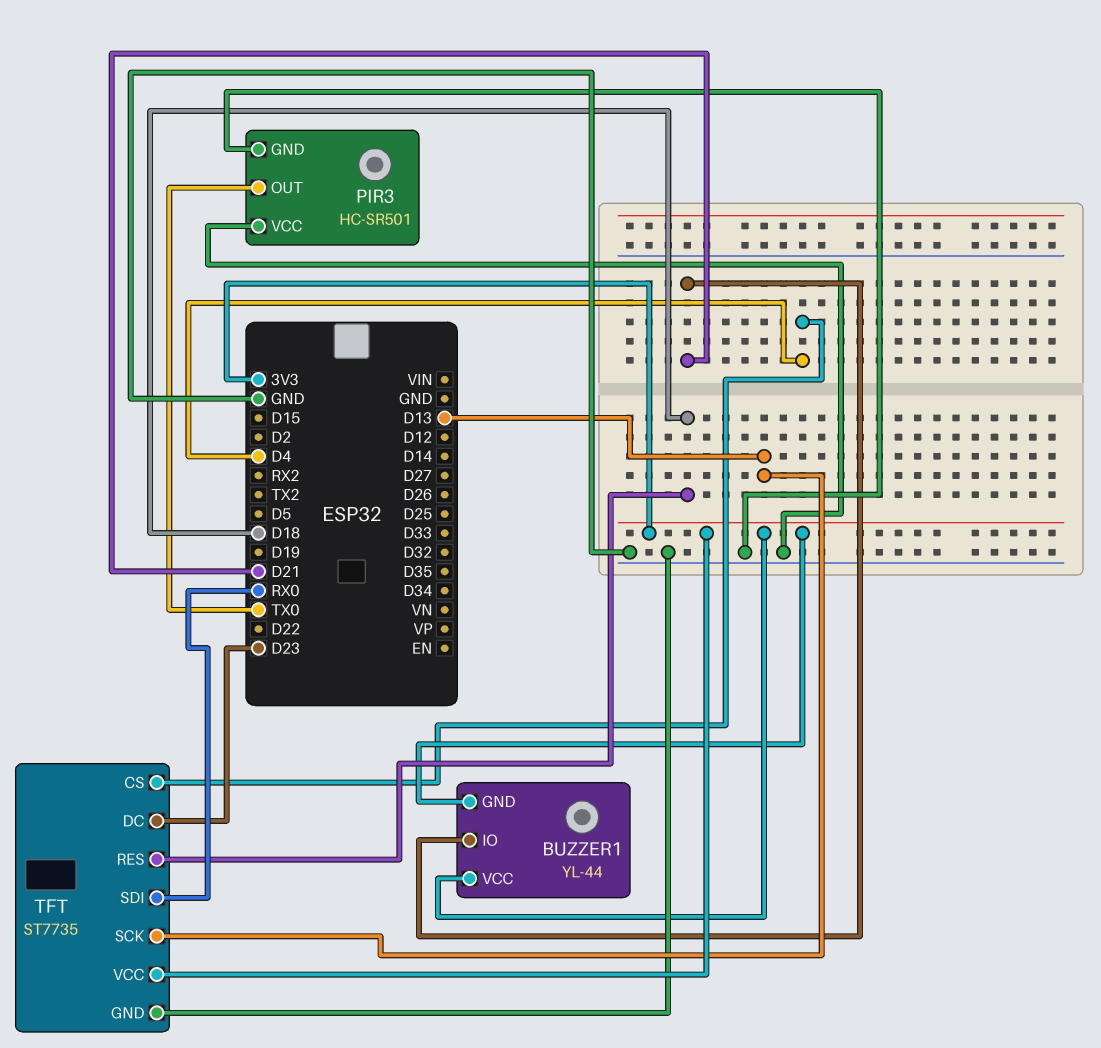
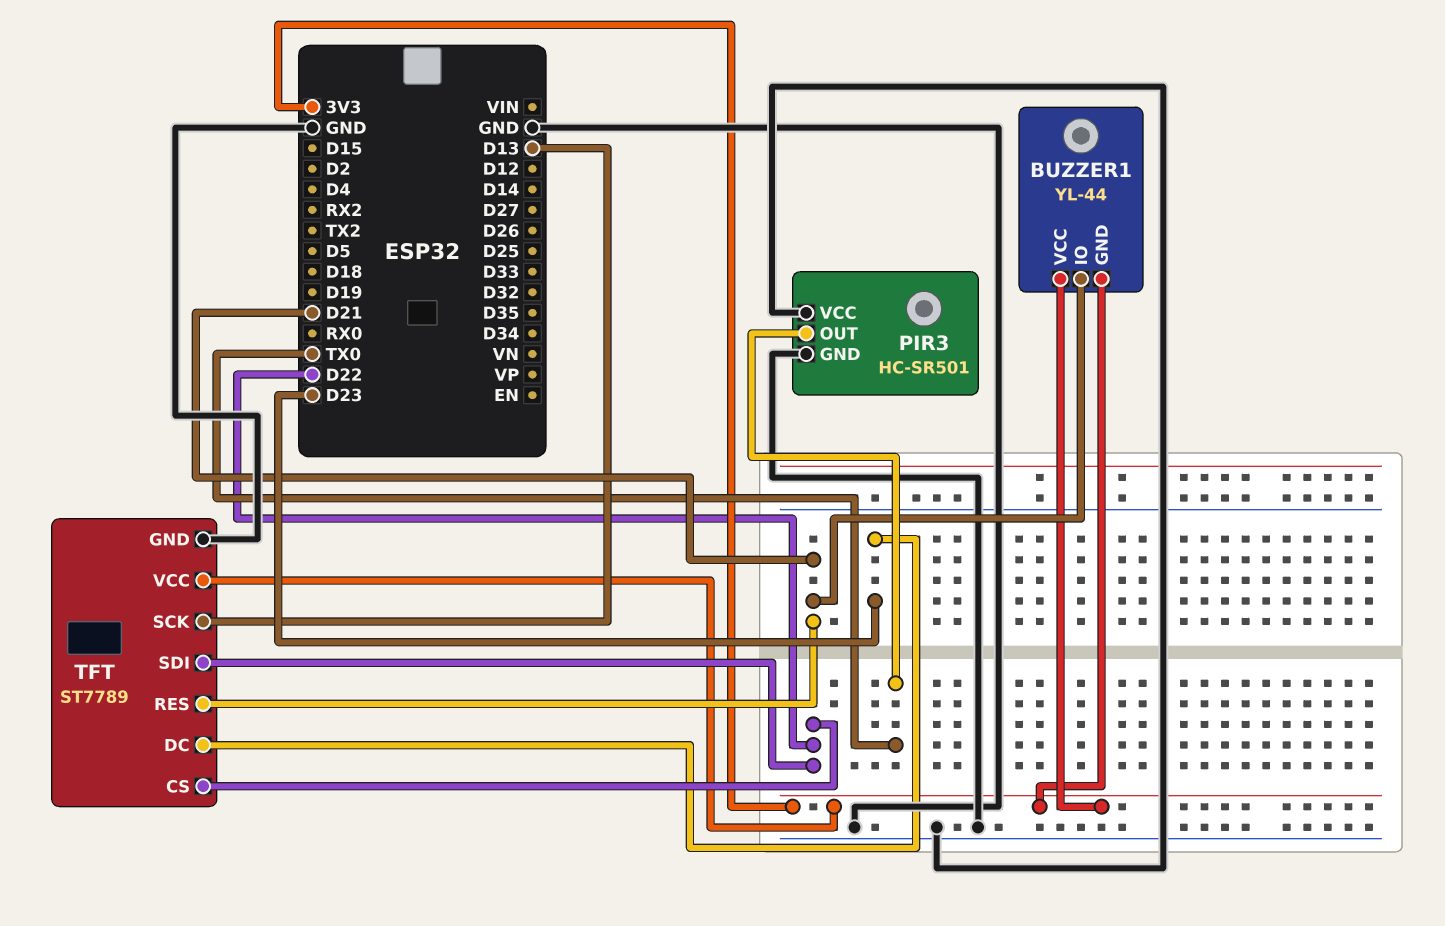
TFT: ST7735 -> ST7789
TFT pin CS: D4 -> D22
TFT pin RES: D18 -> D21
TFT pin SDI: RX0 -> D22

